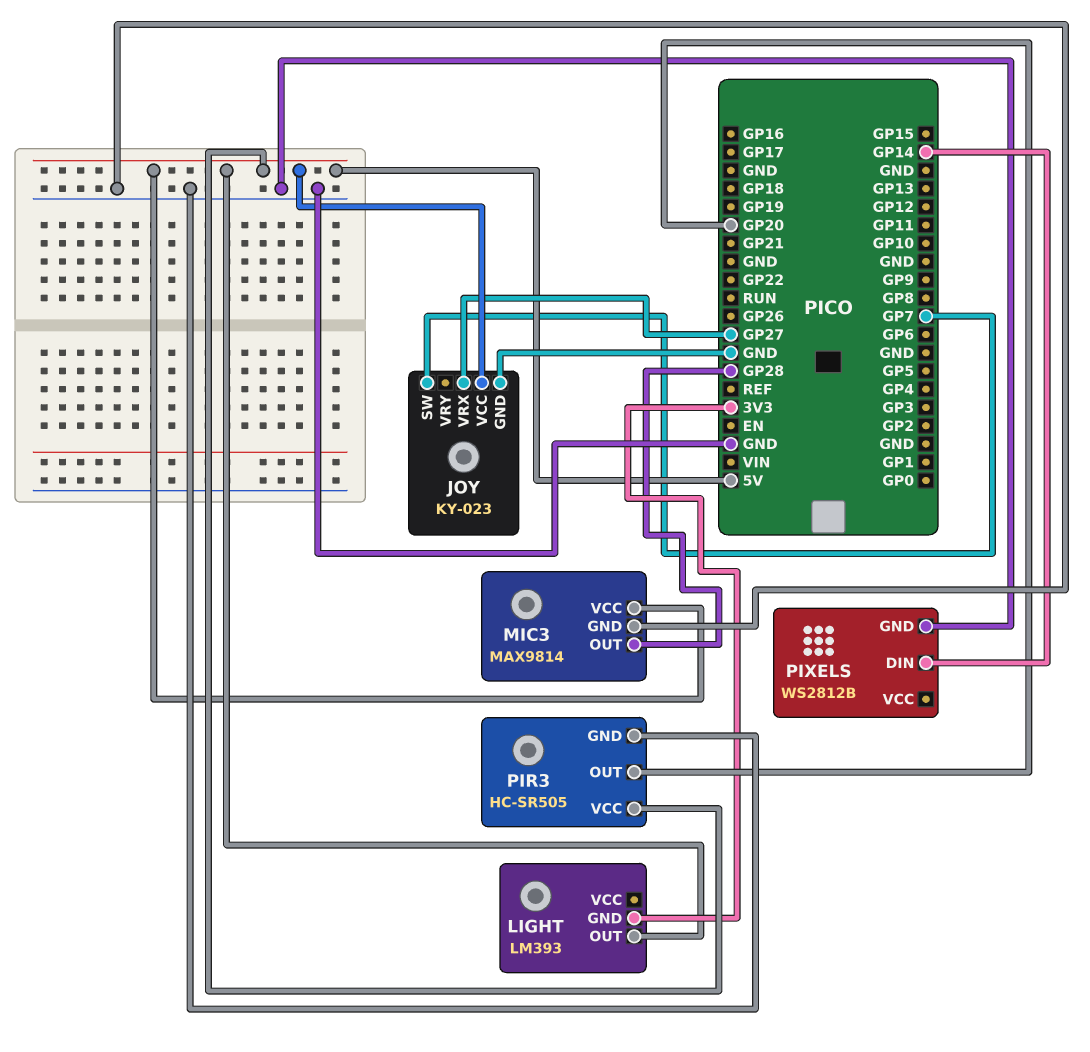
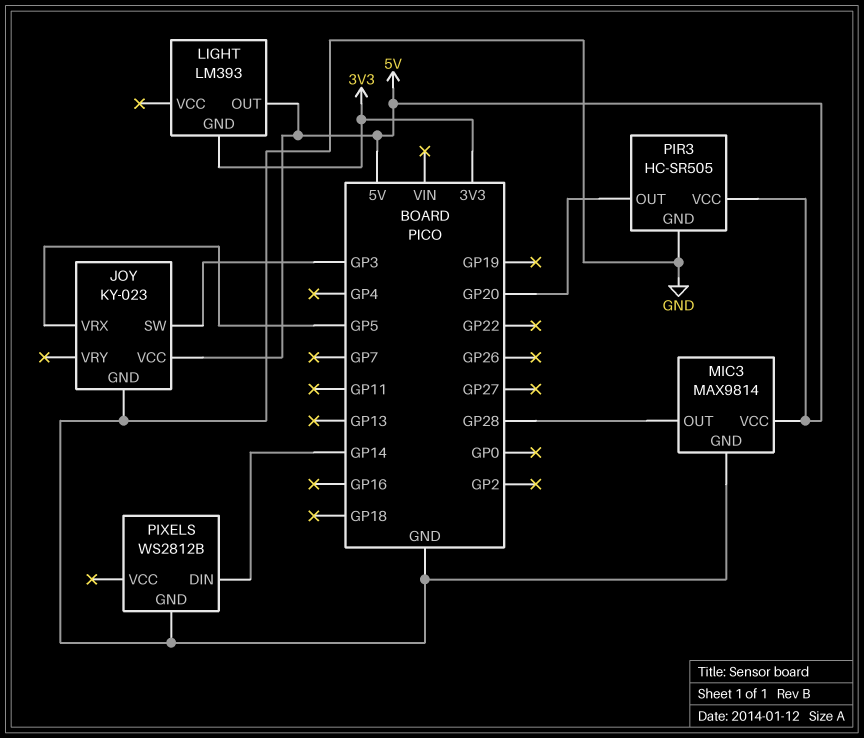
JOY pin SW: GP7 -> GP3
JOY pin VRX: GP27 -> GP5

